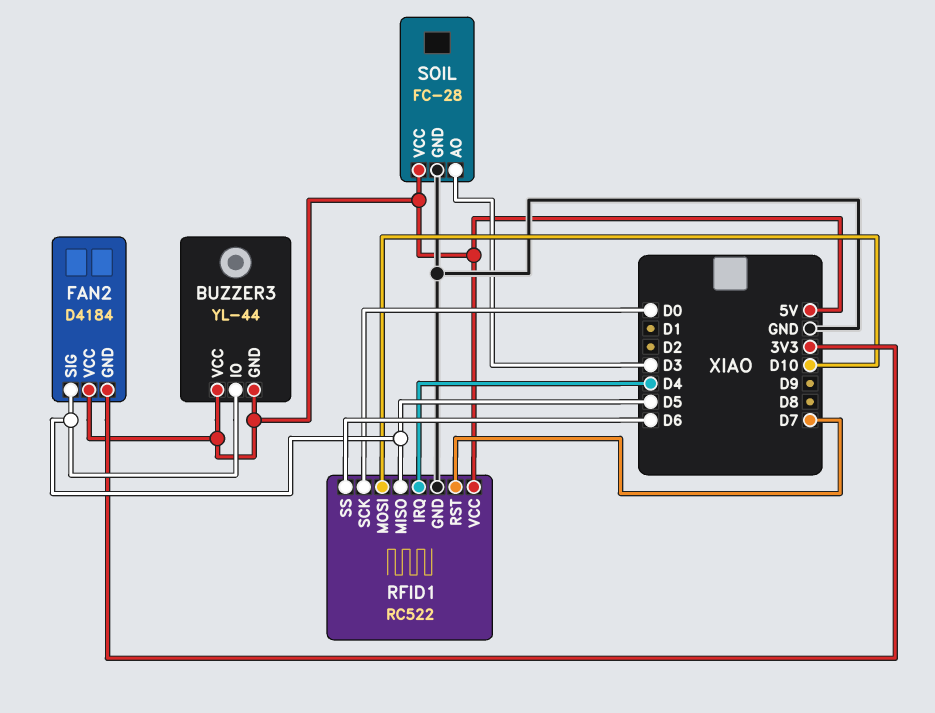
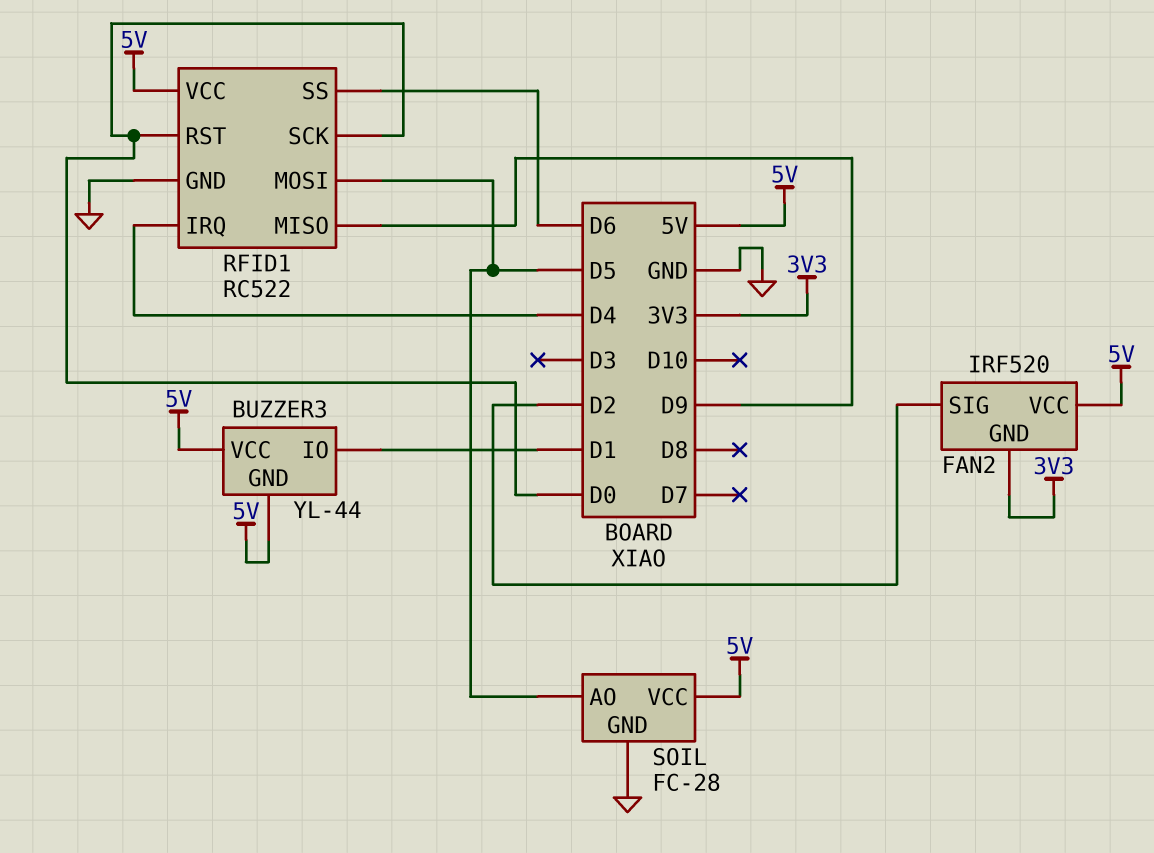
BUZZER3 pin IO: D5 -> D1
FAN2: D4184 -> IRF520
FAN2 pin SIG: D5 -> D2
RFID1 pin MISO: D5 -> D9
RFID1 pin MOSI: D10 -> D5
RFID1 pin RST: D7 -> D0
SOIL pin AO: D3 -> D5

